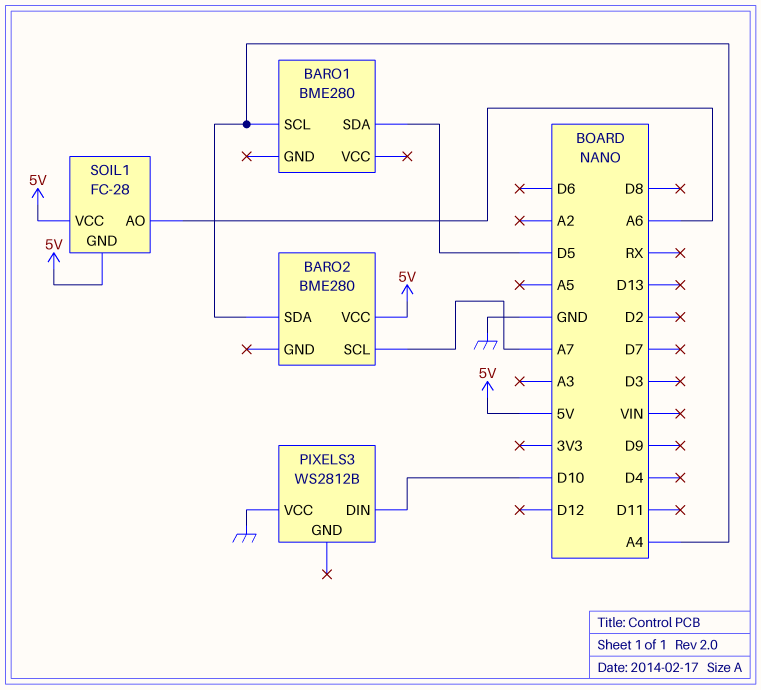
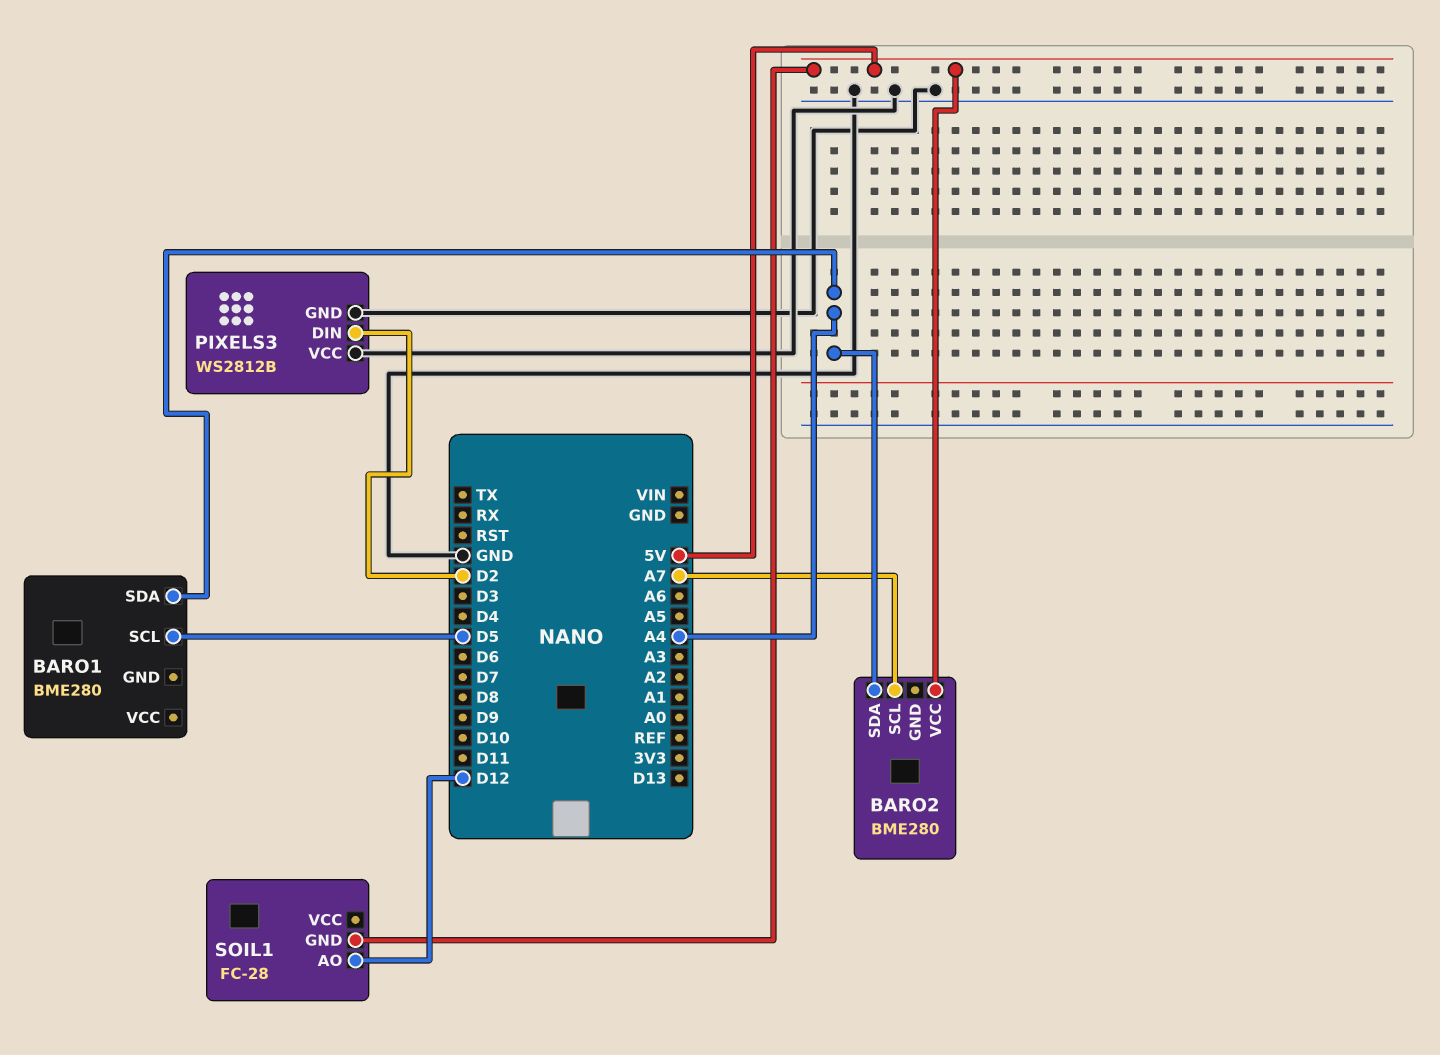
BARO1 pin SCL: A4 -> D5
BARO1 pin SDA: D5 -> A4
PIXELS3 pin DIN: D10 -> D2
PIXELS3 pin GND: none -> GND
SOIL1 pin AO: A6 -> D12
SOIL1 pin VCC: 5V -> none

